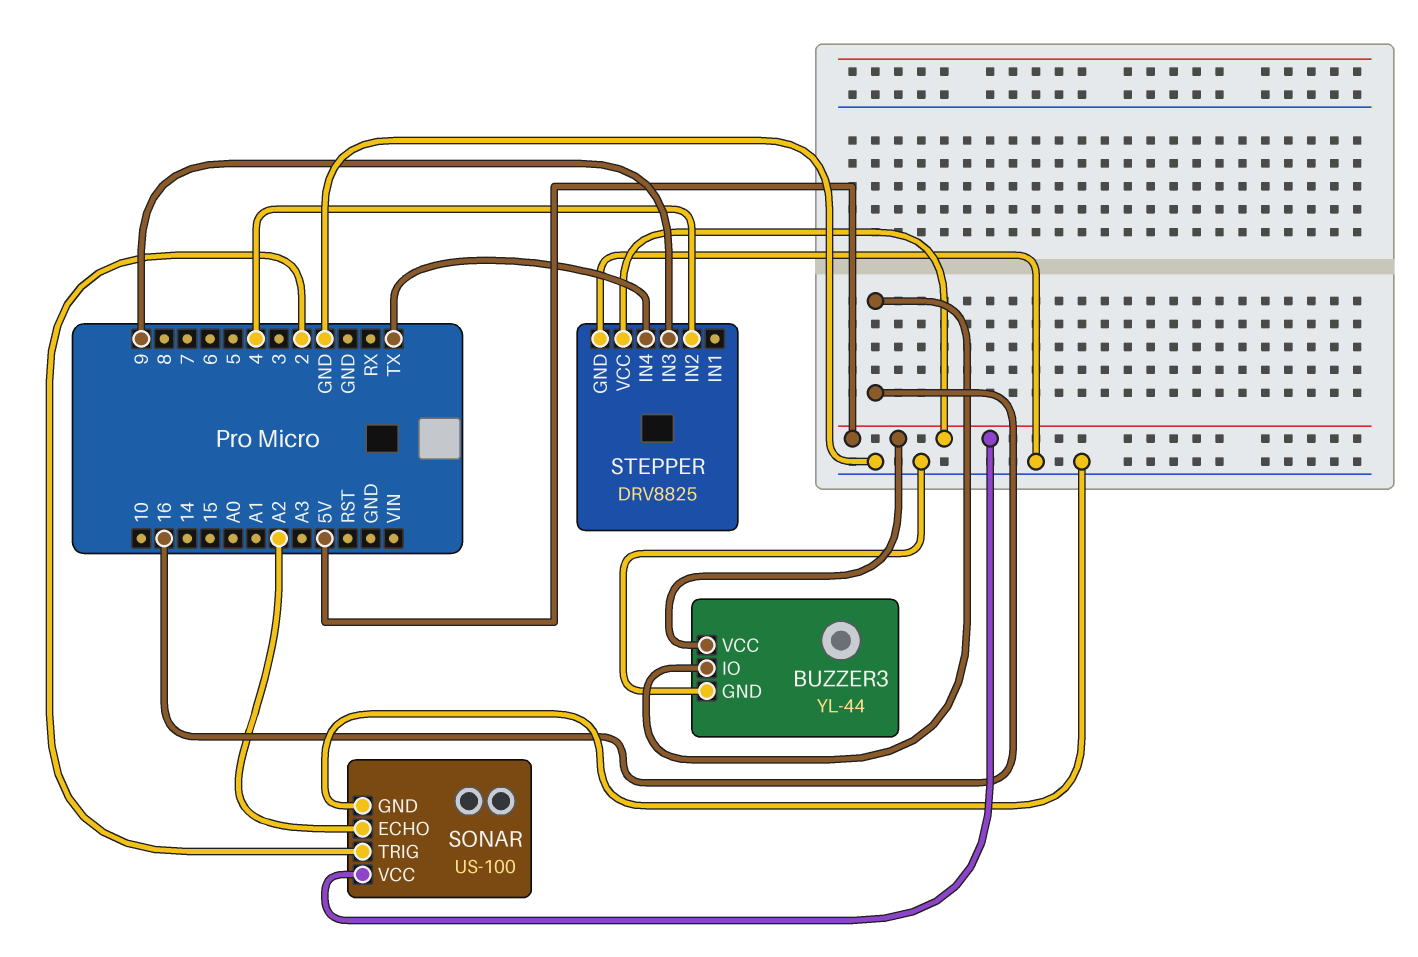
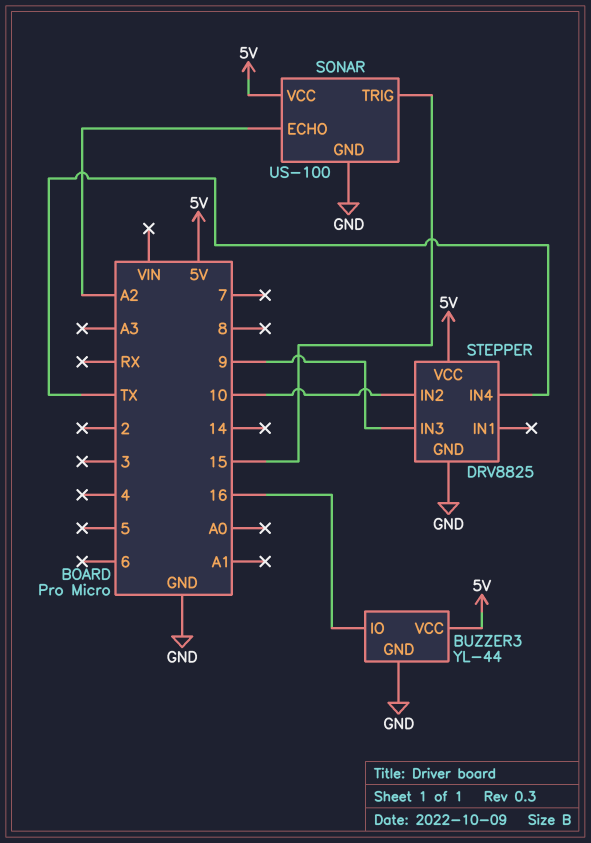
SONAR pin TRIG: 2 -> 15
STEPPER pin IN2: 4 -> 10

